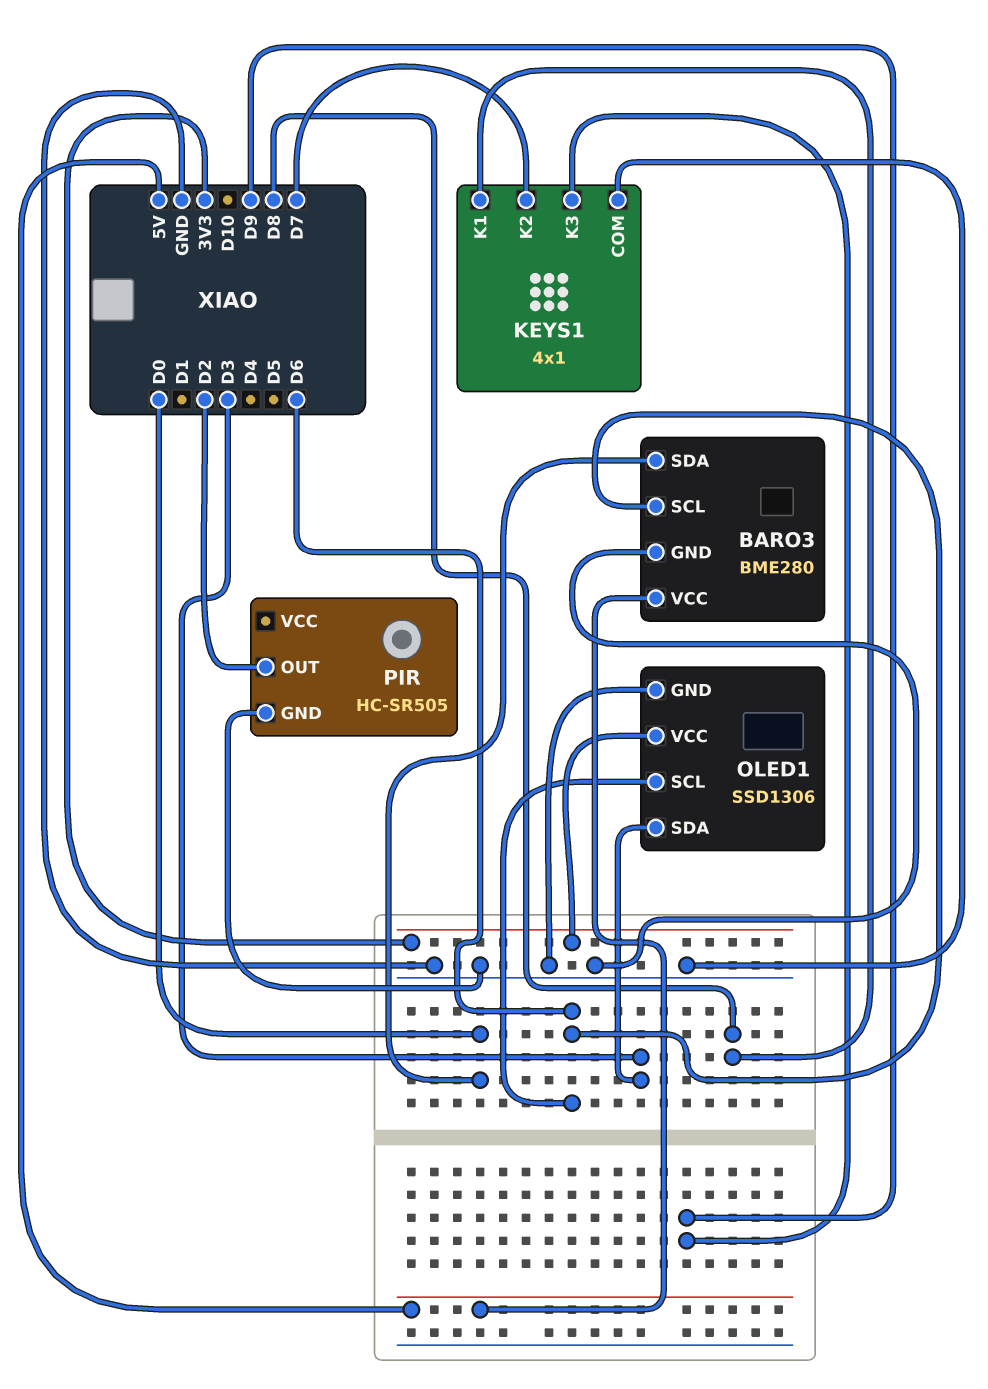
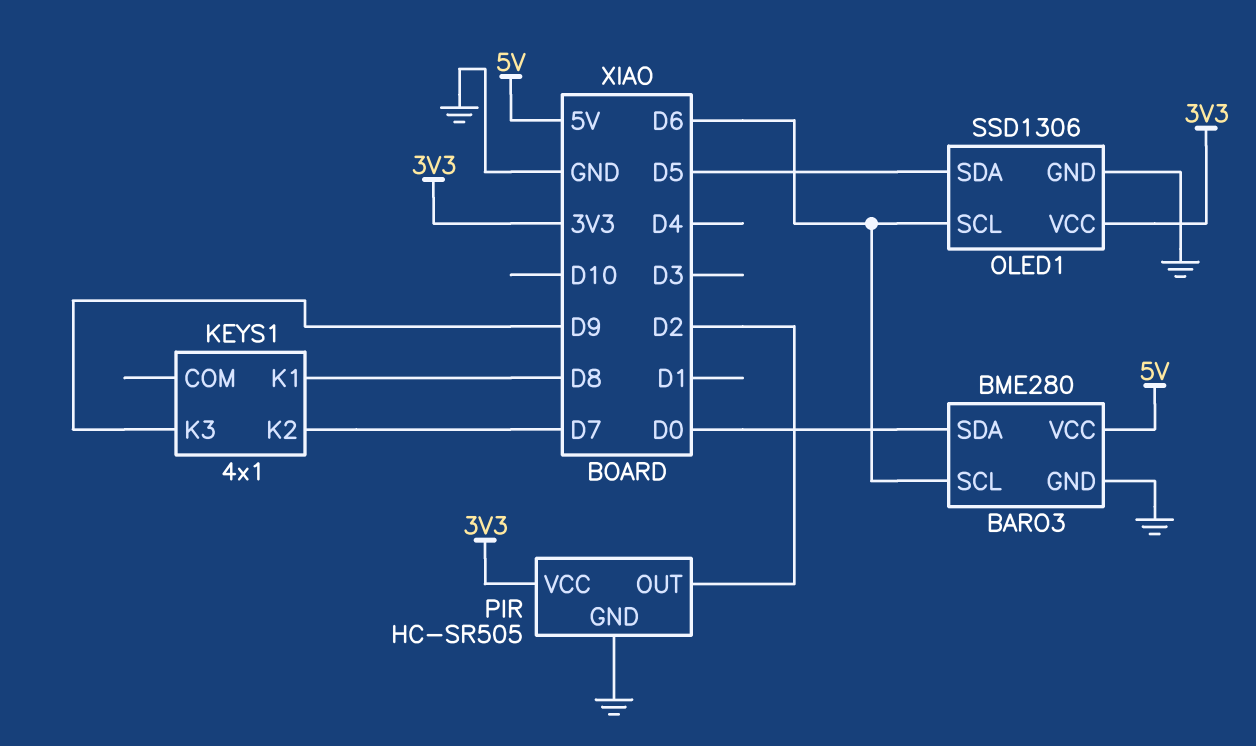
KEYS1 pin COM: GND -> none
OLED1 pin SDA: D3 -> D5
PIR pin VCC: none -> 3V3

